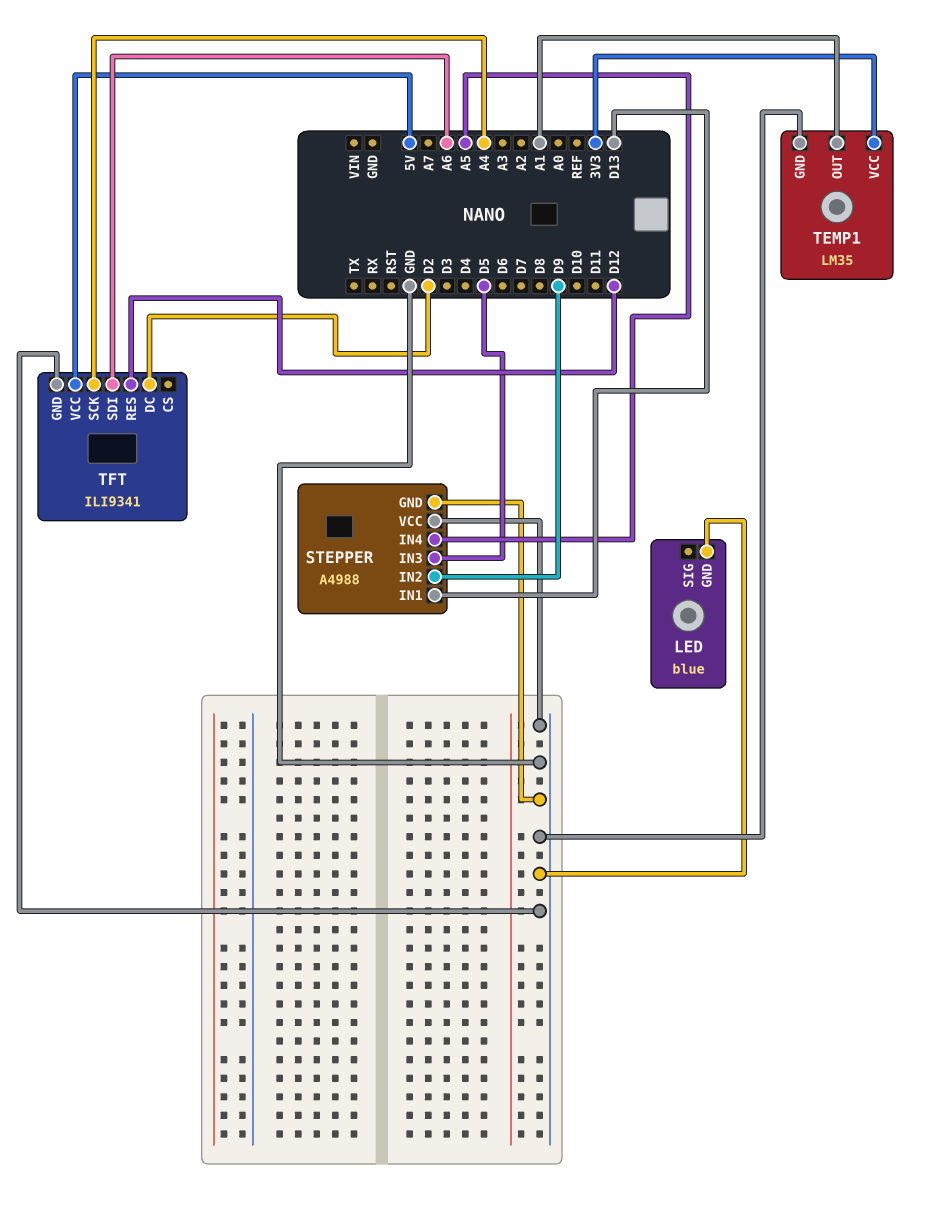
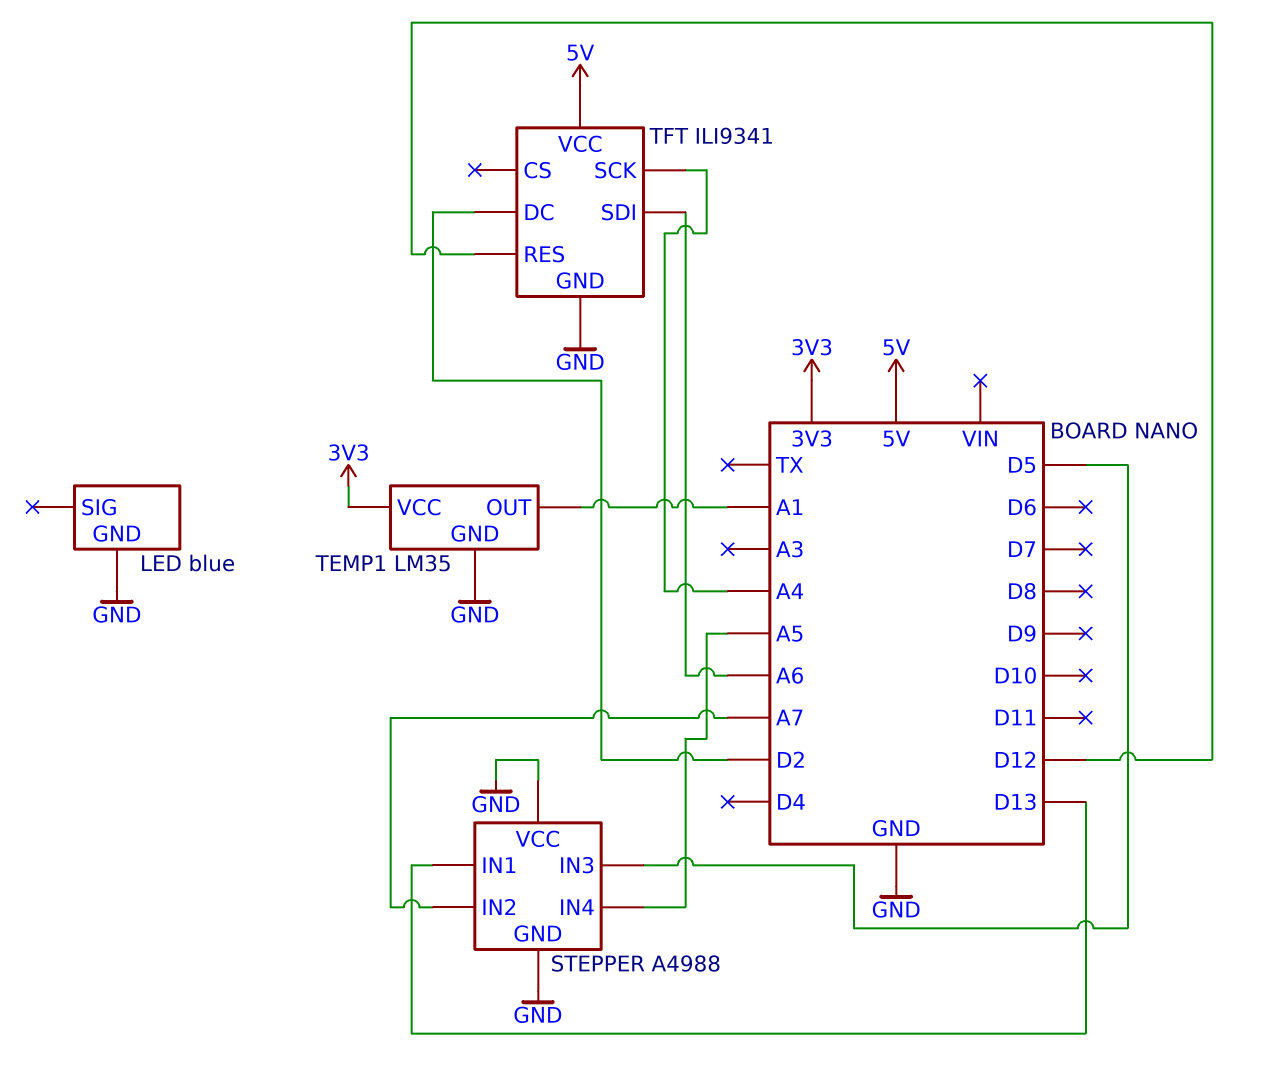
STEPPER pin IN2: D9 -> A7

